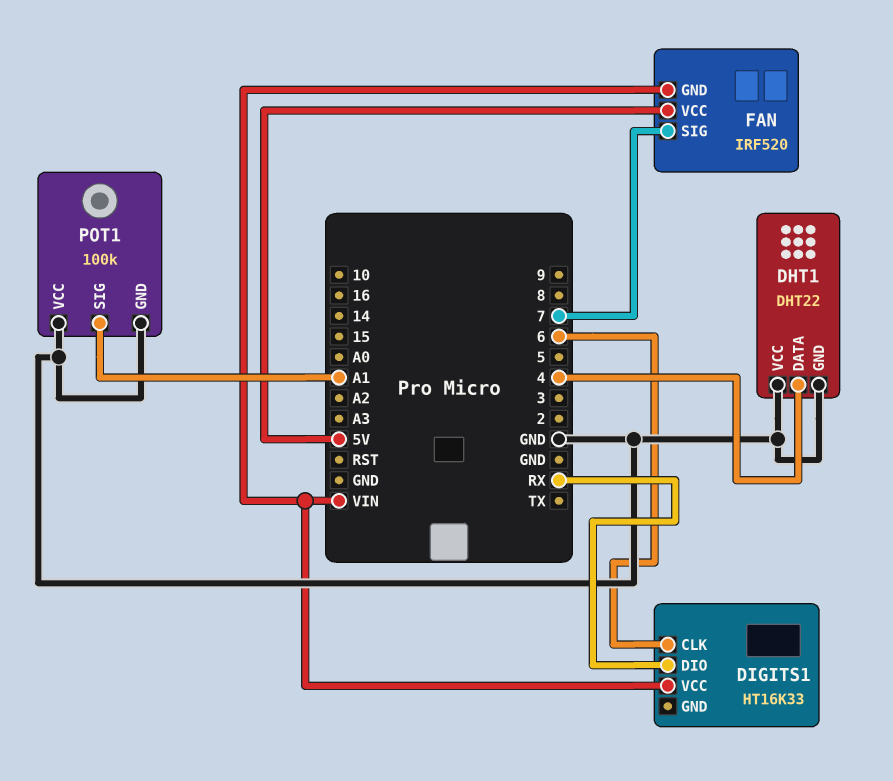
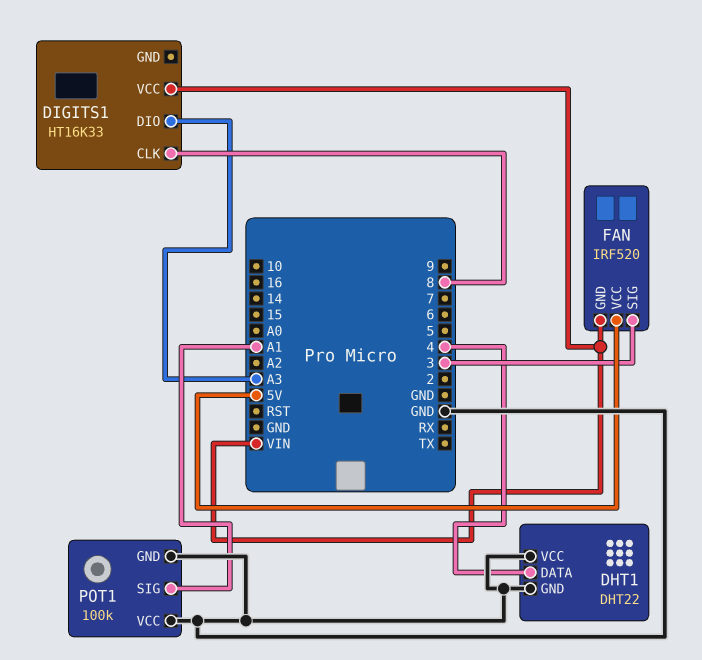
DIGITS1 pin CLK: 6 -> 8
DIGITS1 pin DIO: RX -> A3
FAN pin SIG: 7 -> 3

